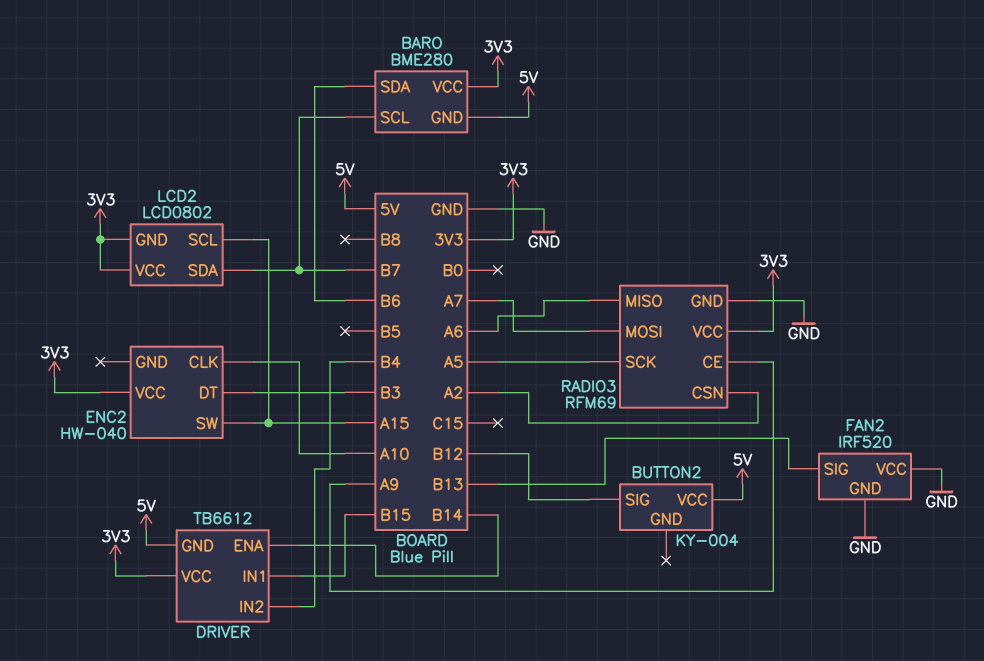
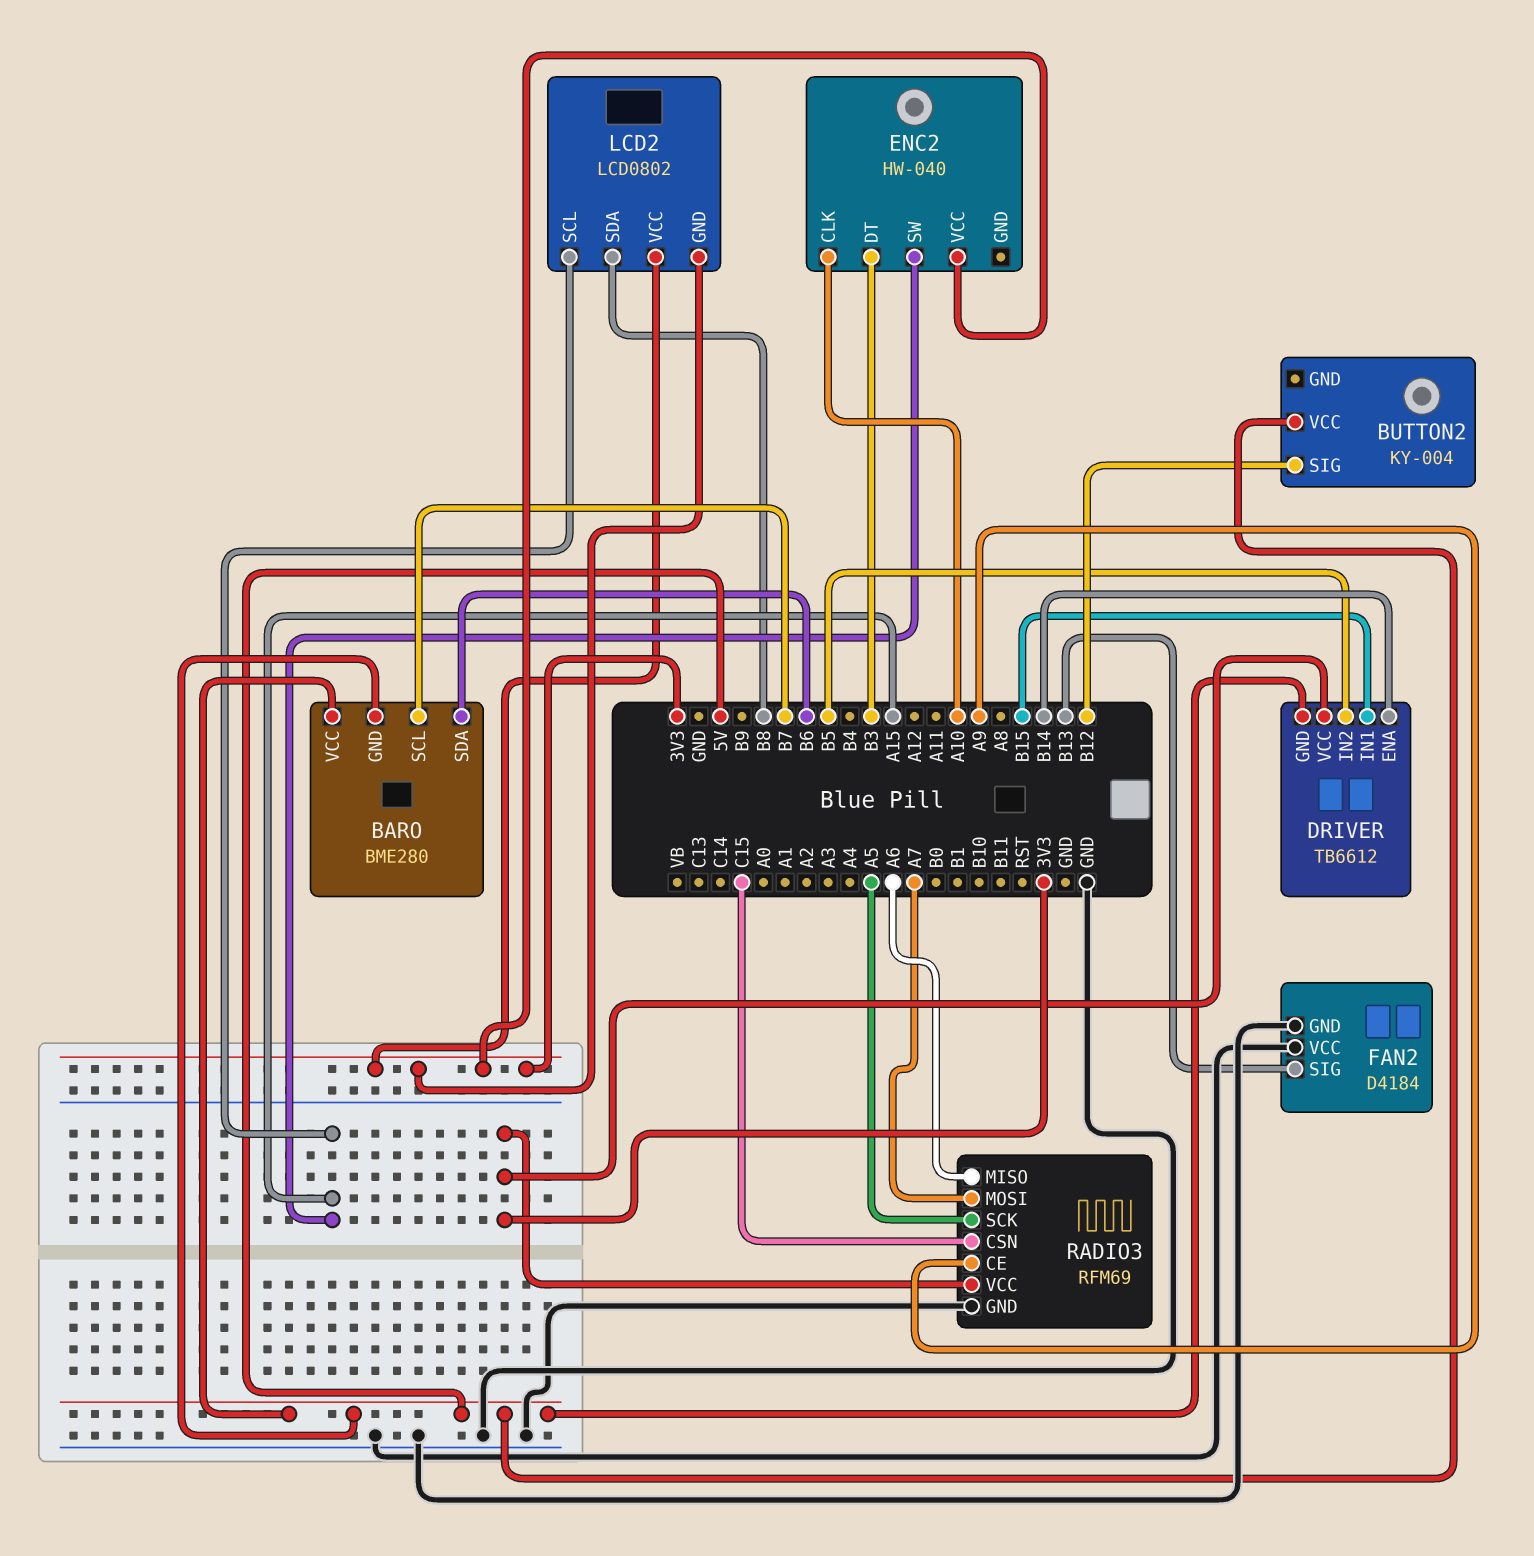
BARO pin VCC: 3V3 -> 5V
DRIVER pin IN2: B4 -> B5
FAN2: IRF520 -> D4184
LCD2 pin SDA: B7 -> B8
RADIO3 pin CSN: A2 -> C15

